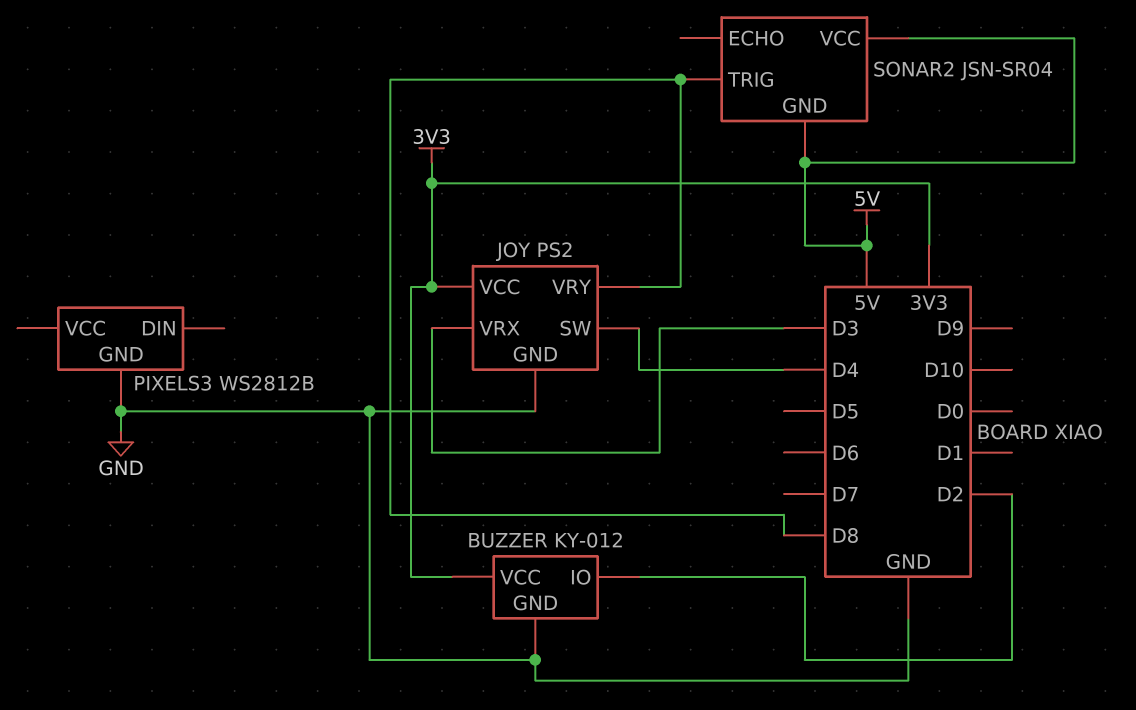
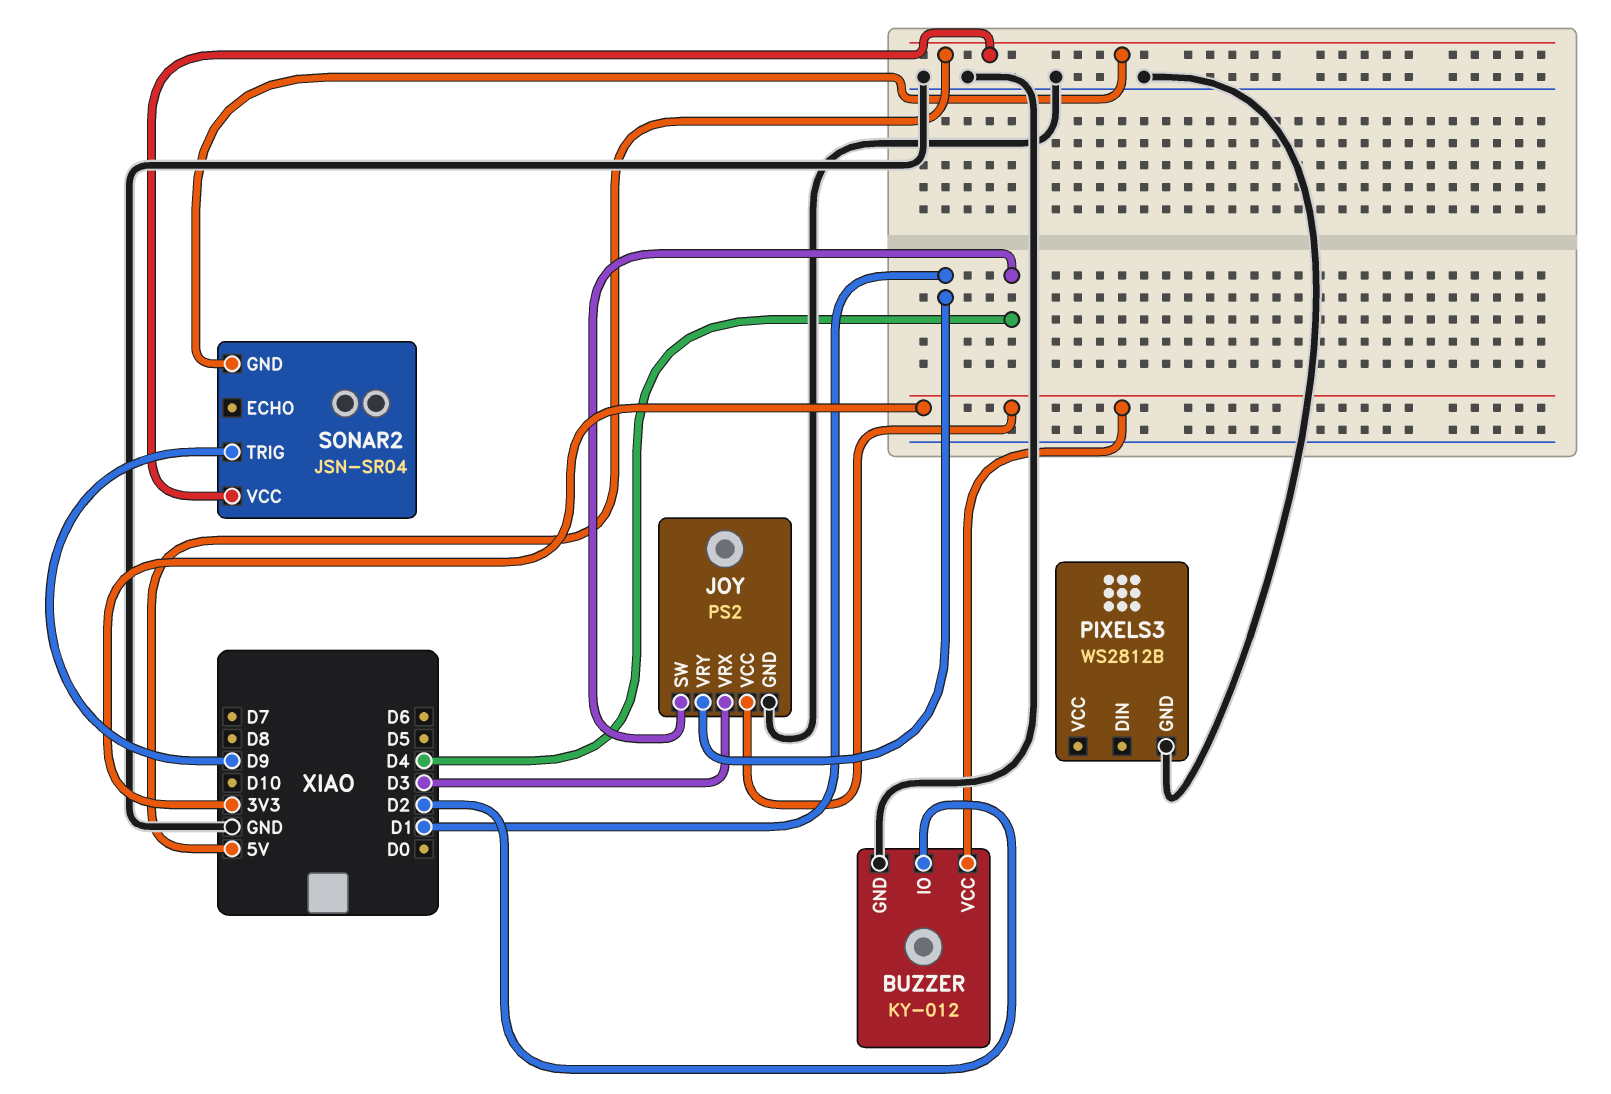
JOY pin VRY: D8 -> D1
SONAR2 pin TRIG: D8 -> D9

